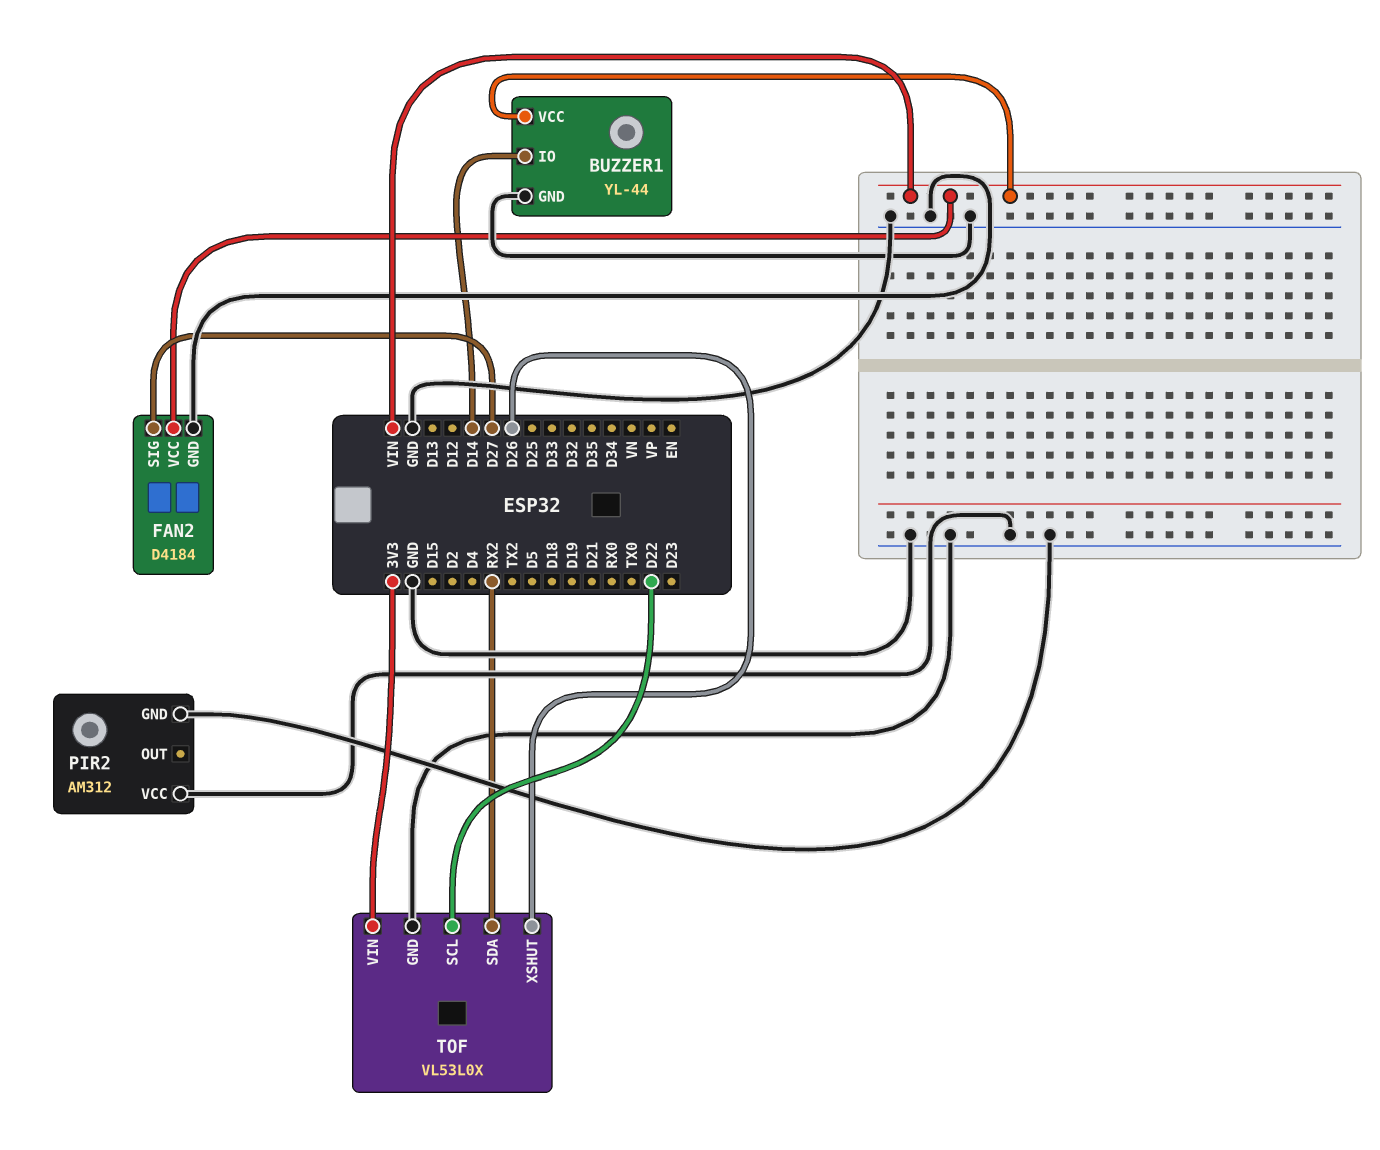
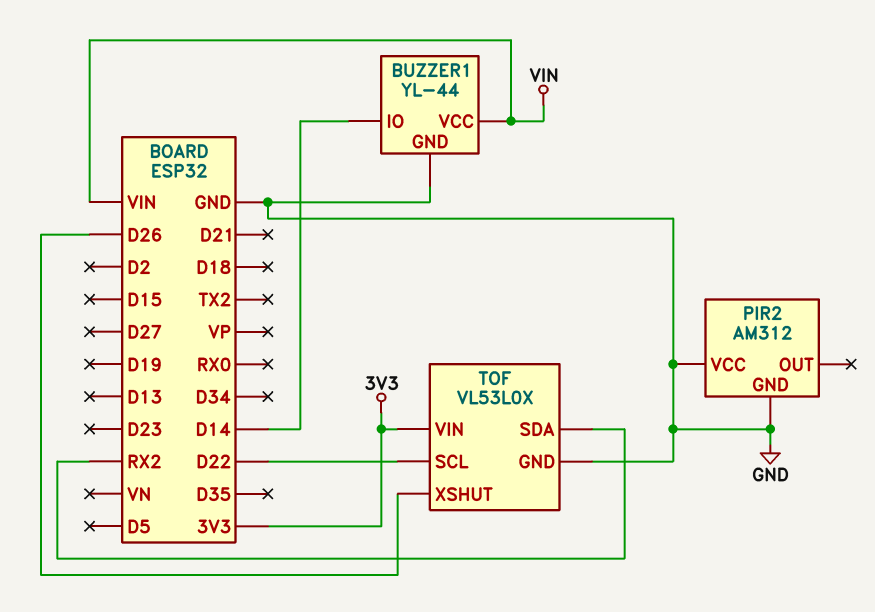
FAN2: D4184 -> none
FAN2 pin GND: GND -> none
FAN2 pin SIG: D27 -> none
FAN2 pin VCC: VIN -> none

